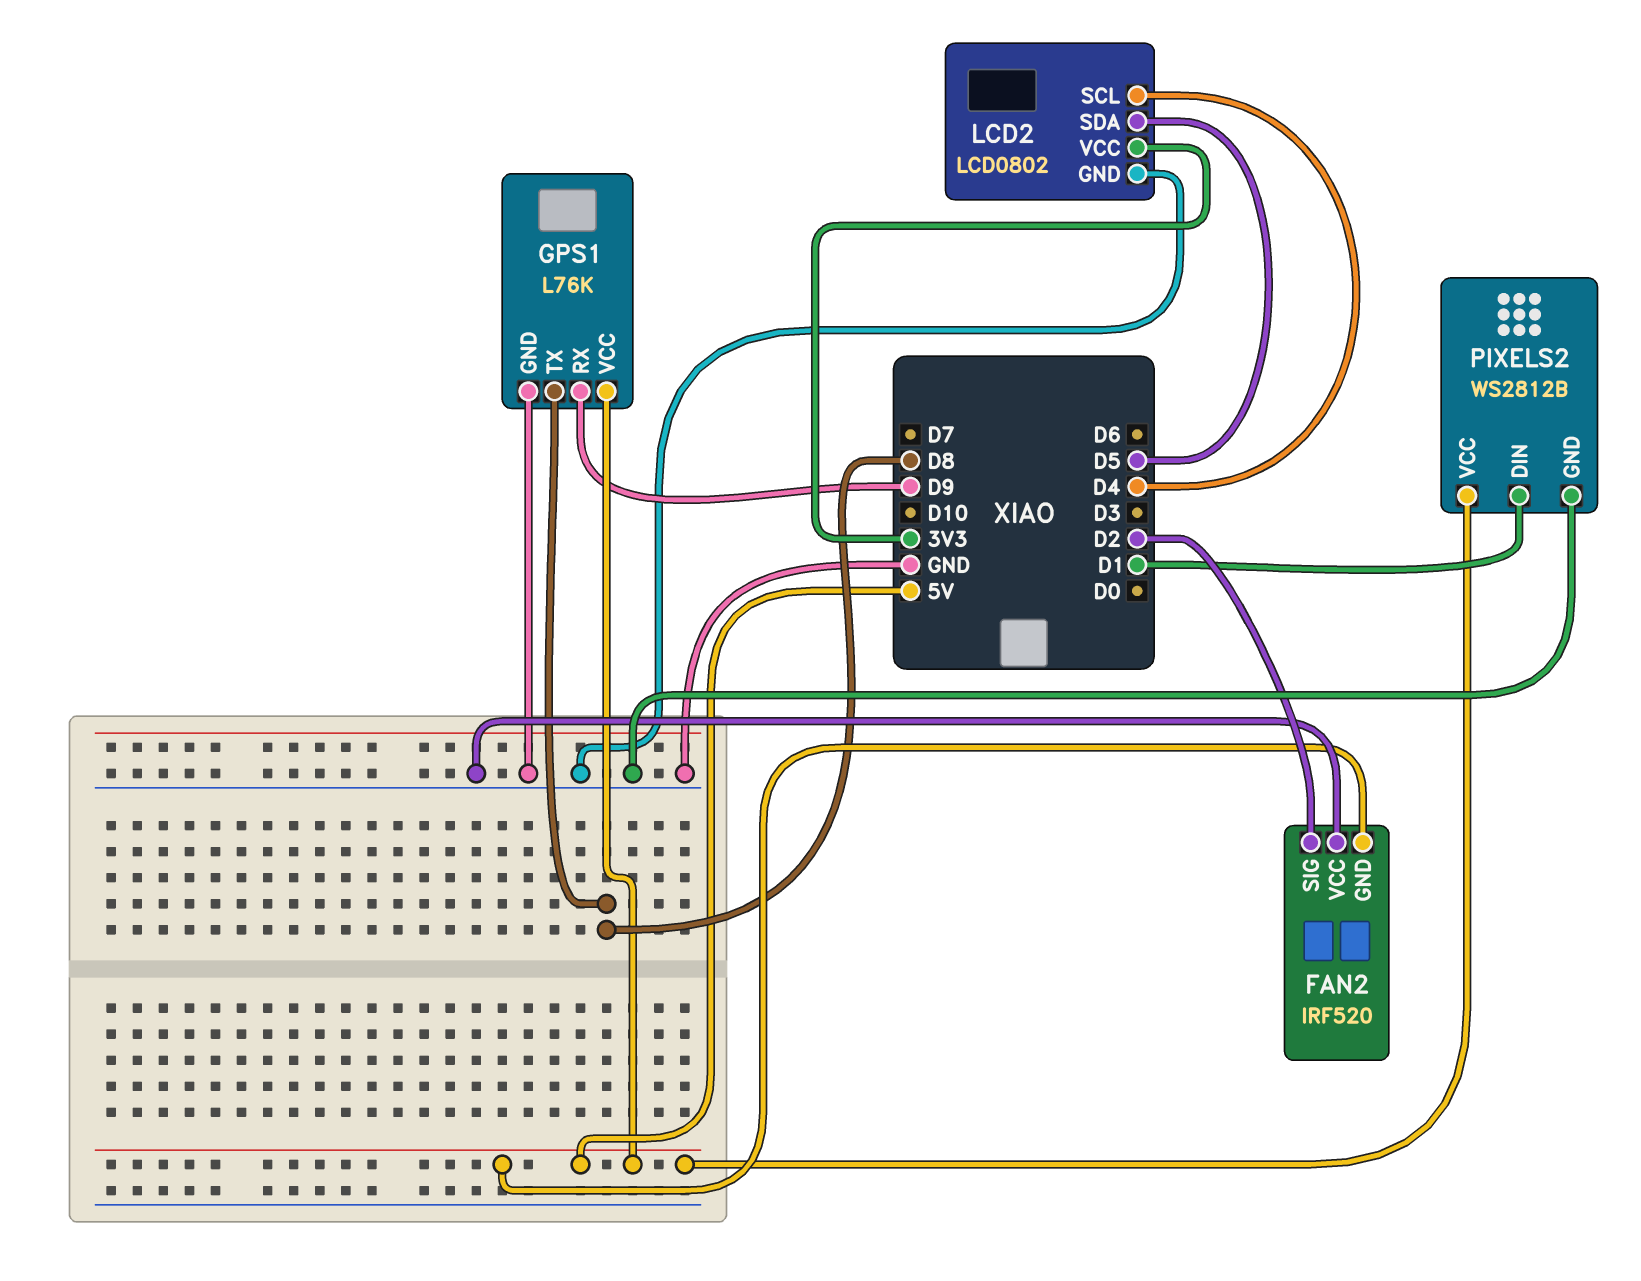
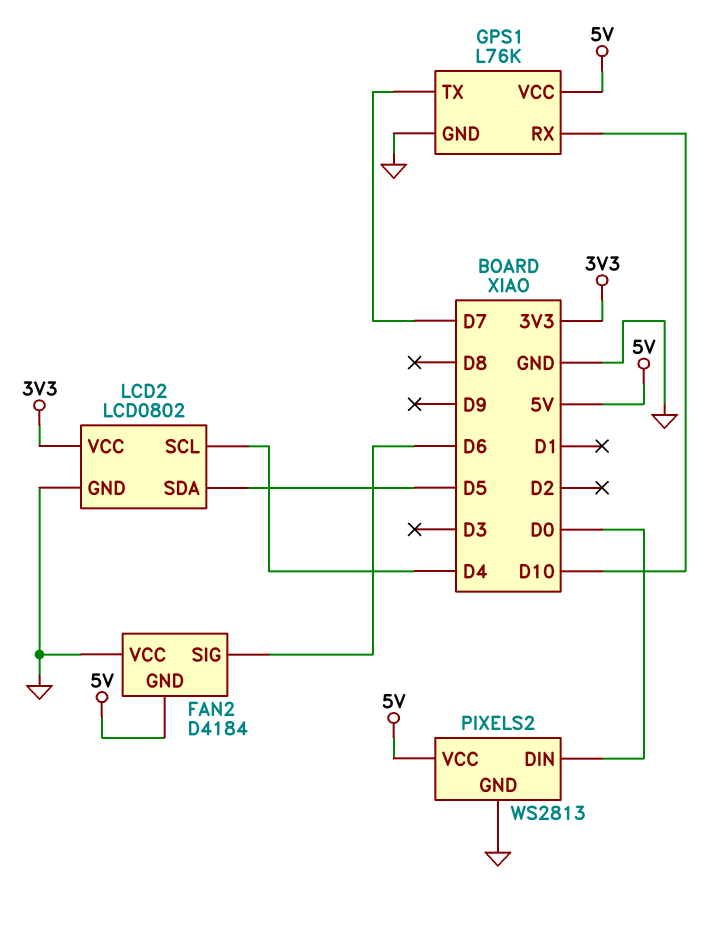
FAN2: IRF520 -> D4184
FAN2 pin SIG: D2 -> D6
GPS1 pin RX: D9 -> D10
GPS1 pin TX: D8 -> D7
PIXELS2: WS2812B -> WS2813
PIXELS2 pin DIN: D1 -> D0

